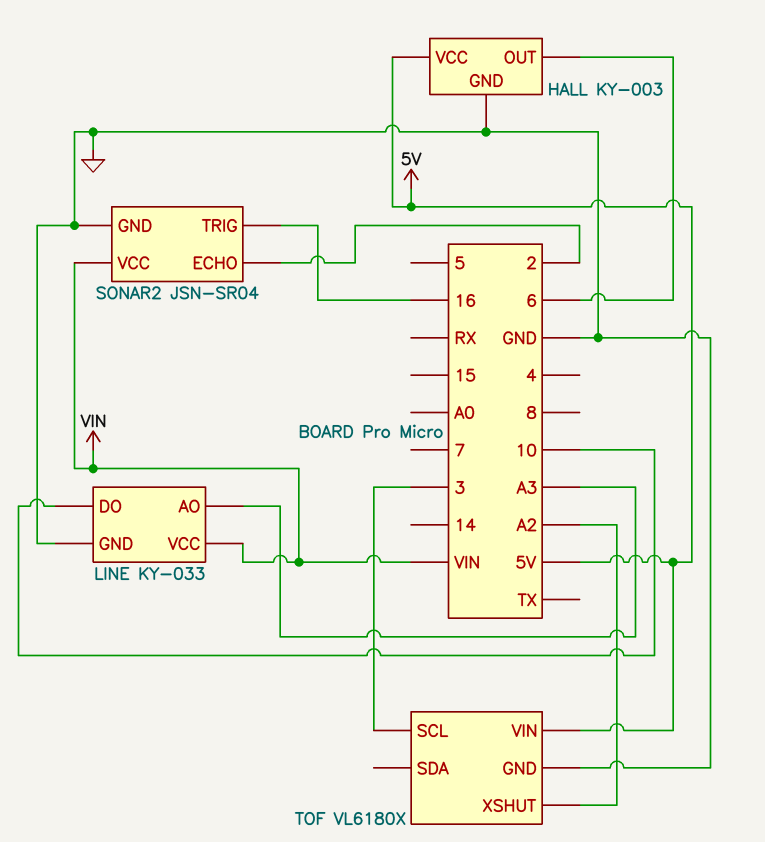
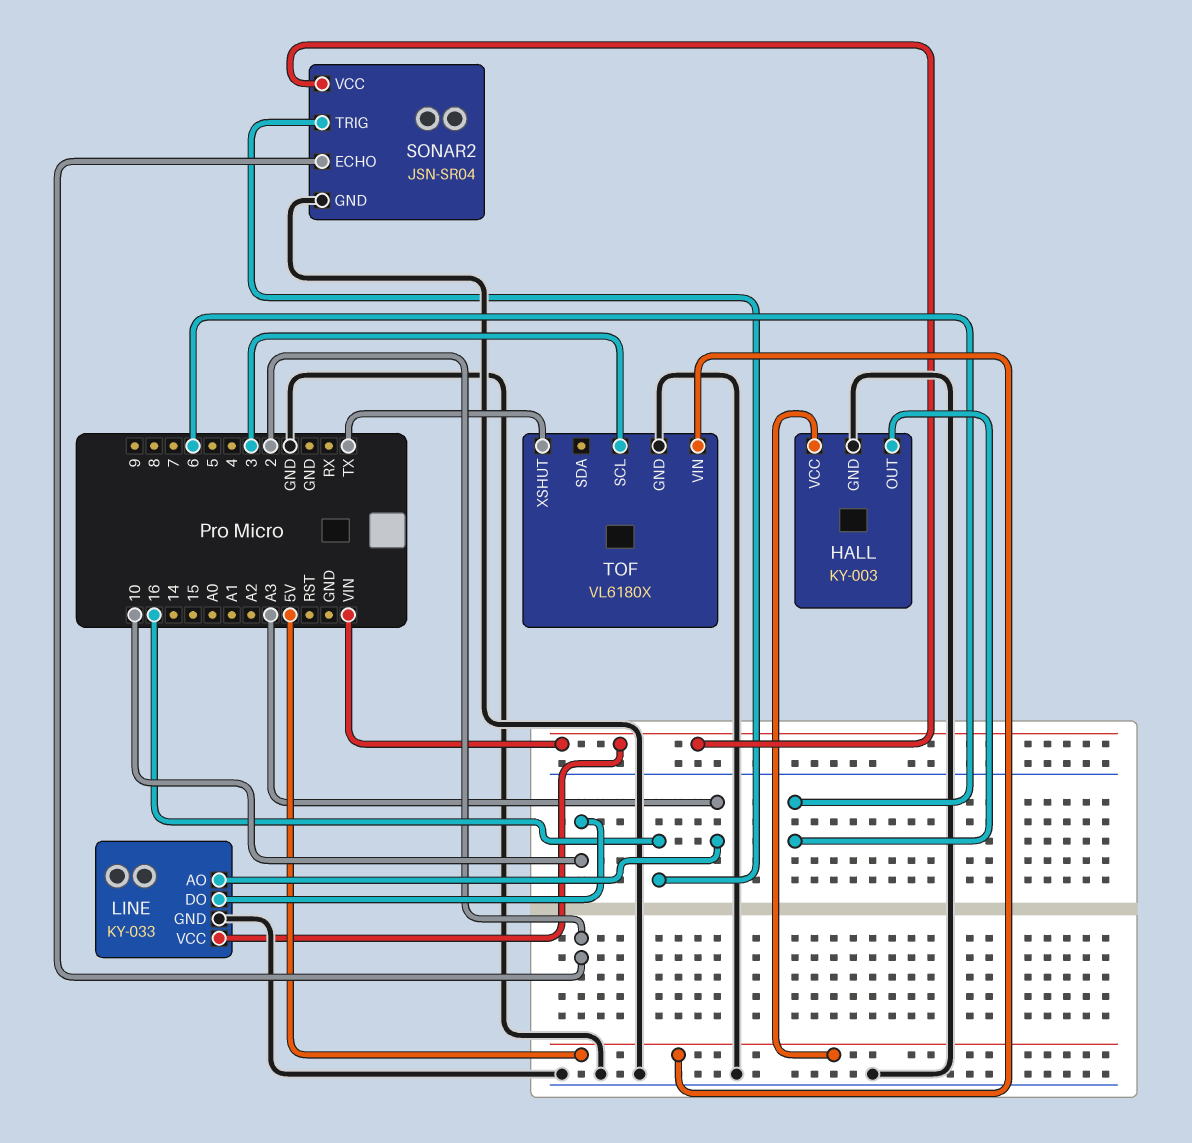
TOF pin XSHUT: A2 -> TX

